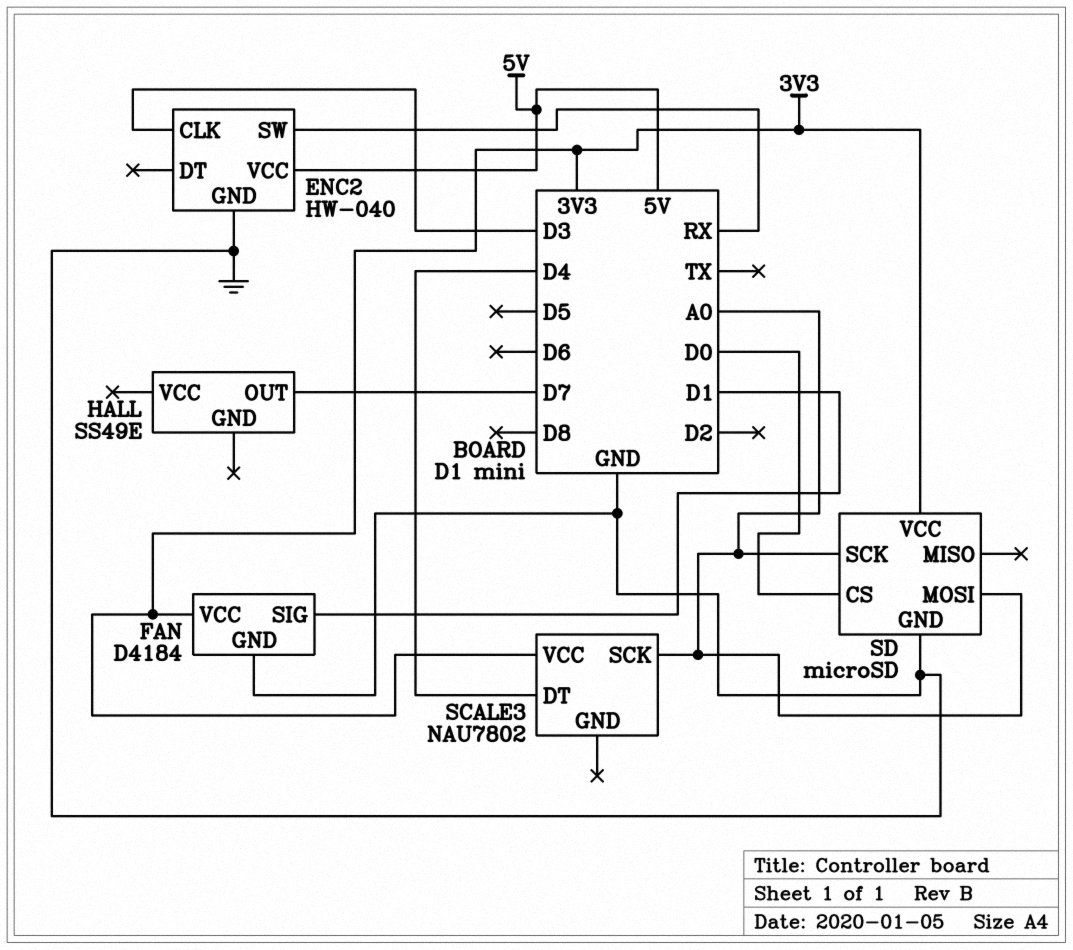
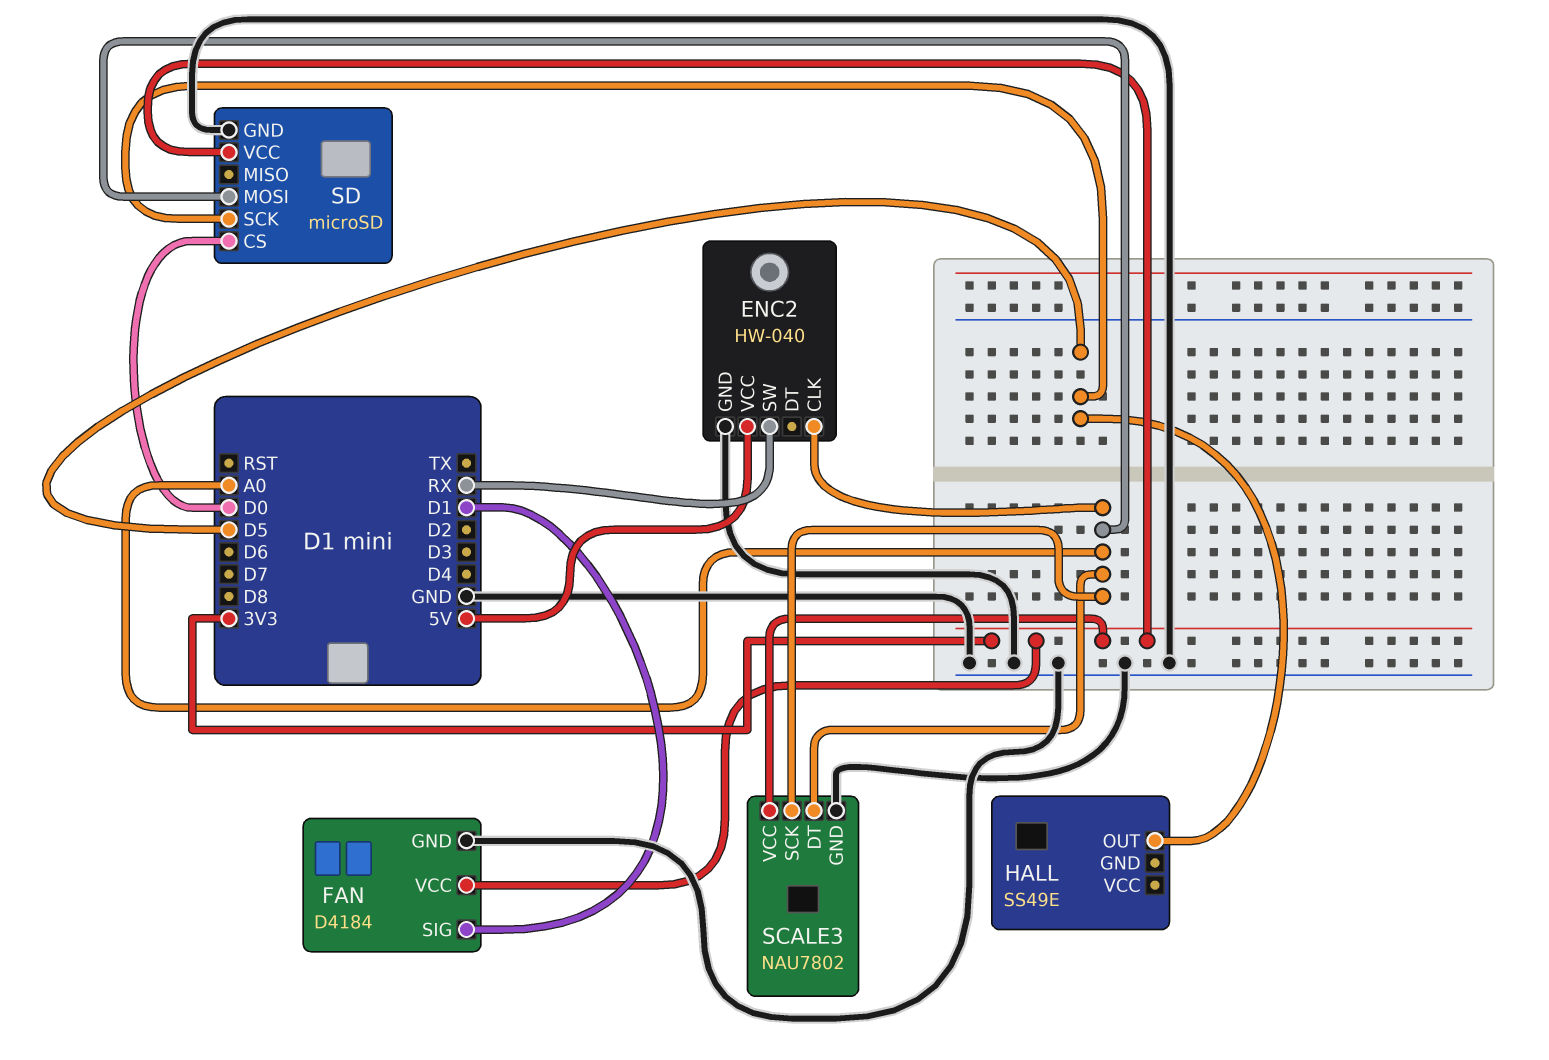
ENC2 pin CLK: D3 -> A0
HALL pin OUT: D7 -> D5
SCALE3 pin DT: D4 -> A0
SCALE3 pin GND: none -> GND
SD pin SCK: A0 -> D5

